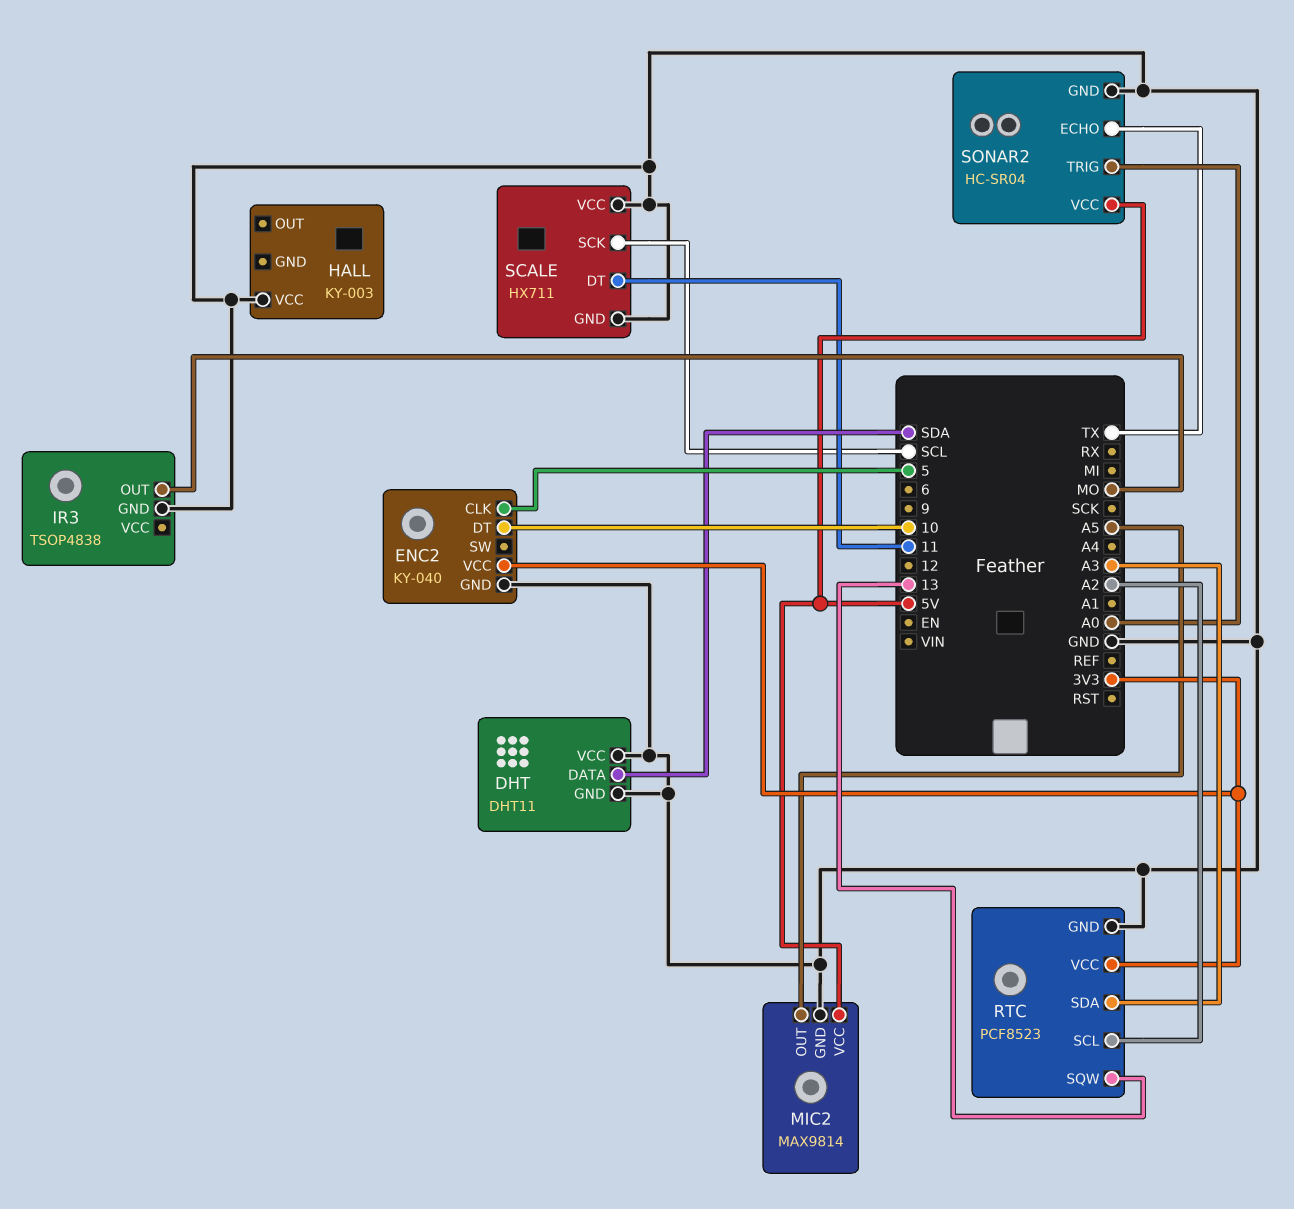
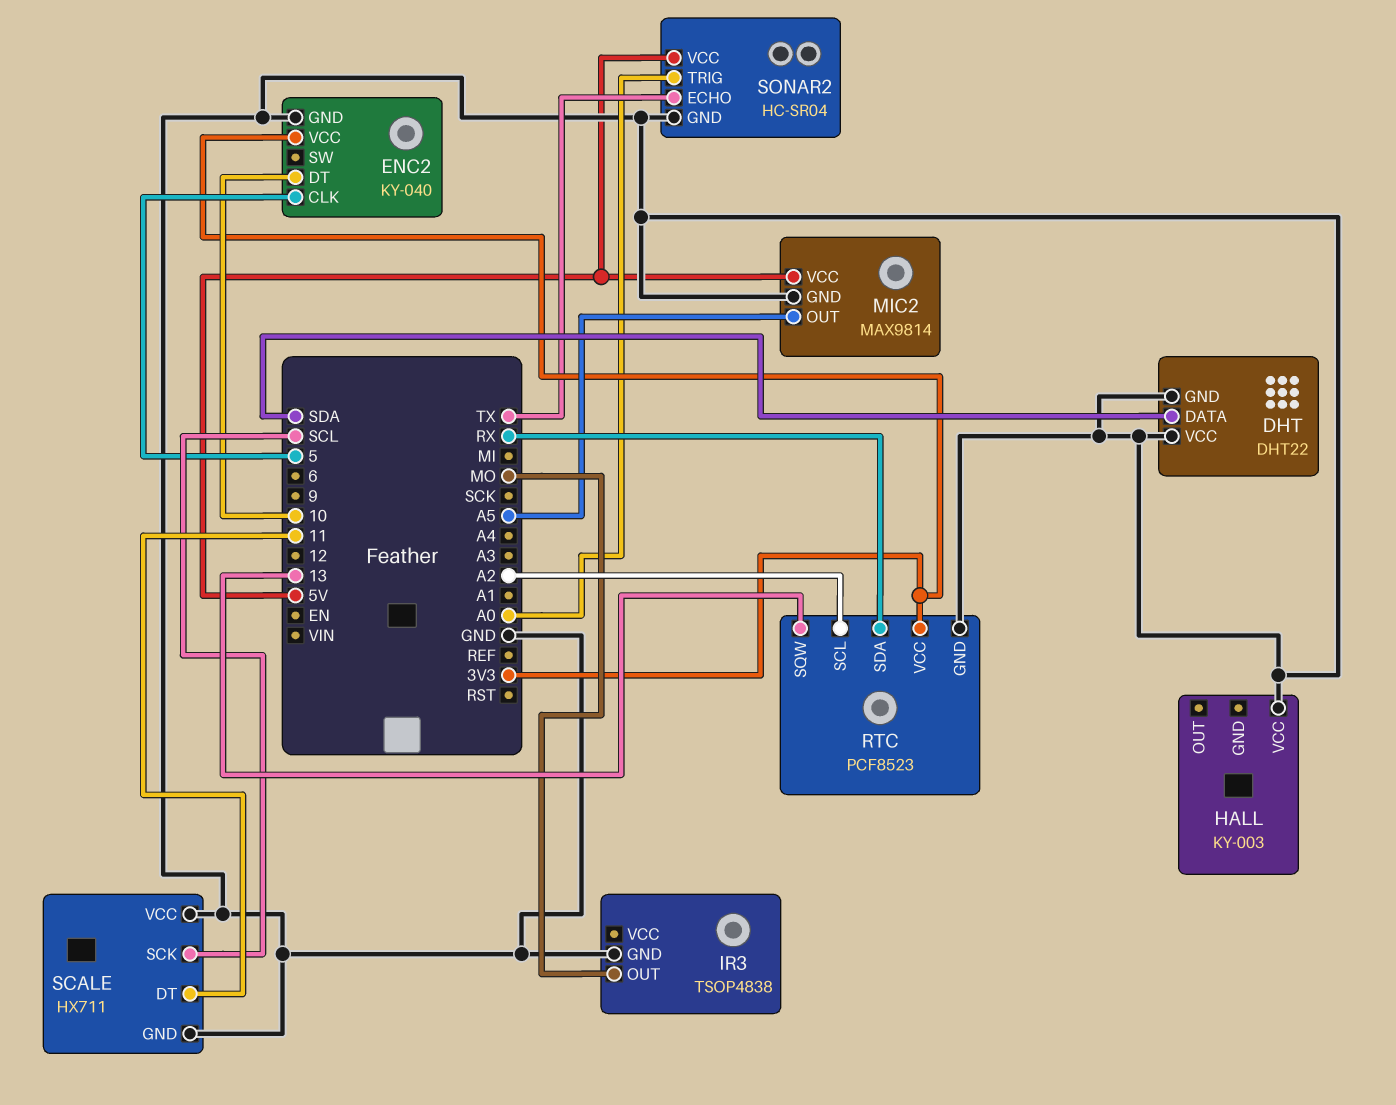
DHT: DHT11 -> DHT22
RTC pin SDA: A3 -> RX

